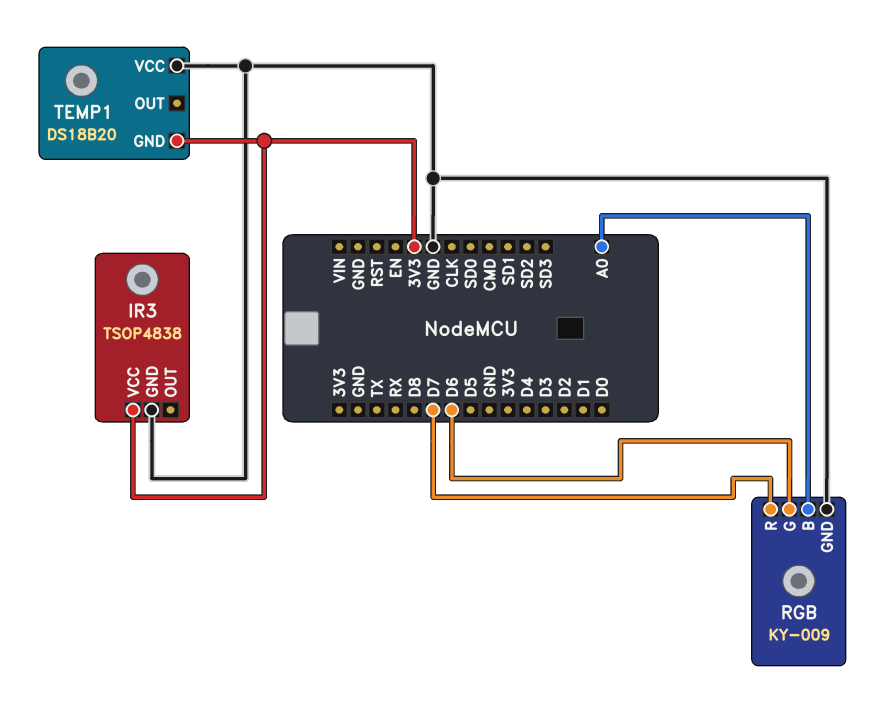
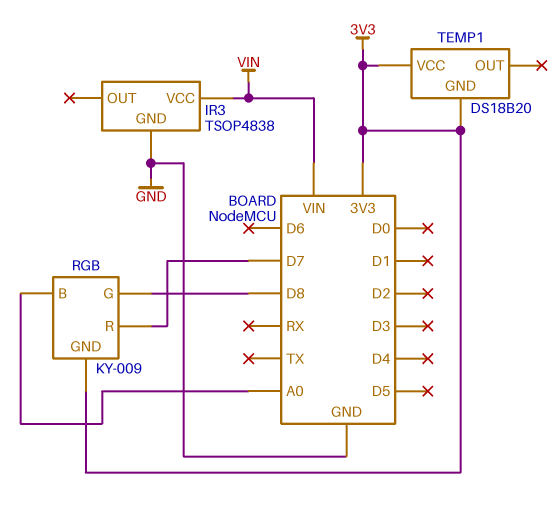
IR3 pin VCC: 3V3 -> VIN
RGB pin G: D6 -> D8
RGB pin GND: GND -> 3V3
TEMP1 pin VCC: GND -> 3V3

